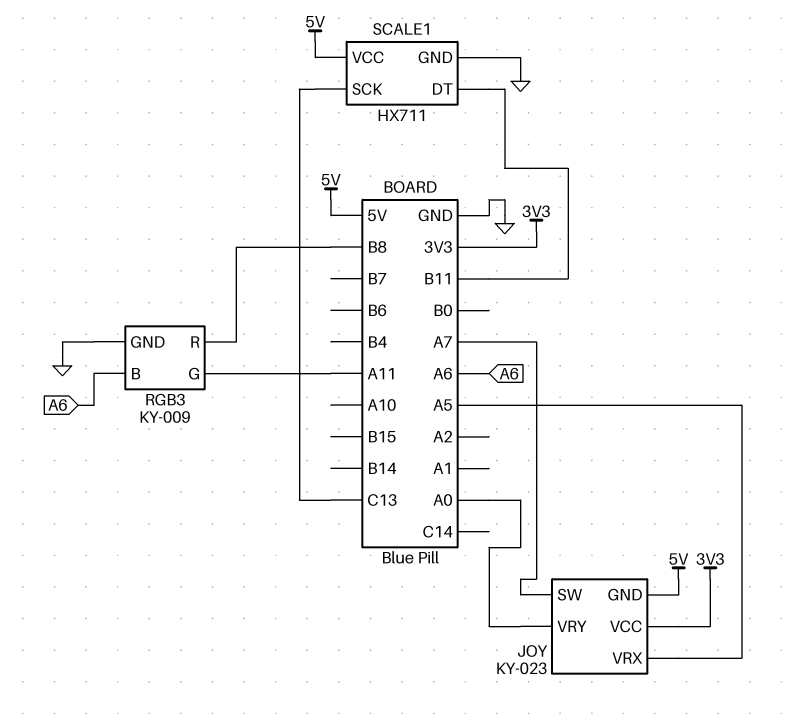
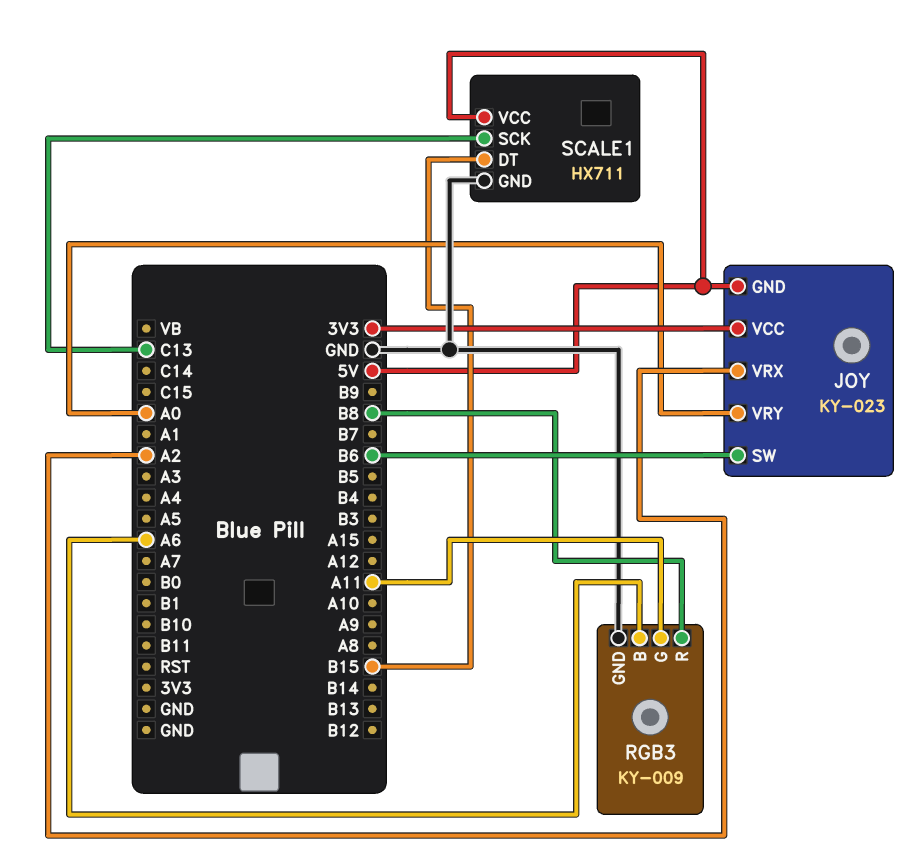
JOY pin SW: A7 -> B6
JOY pin VRX: A5 -> A2
SCALE1 pin DT: B11 -> B15

